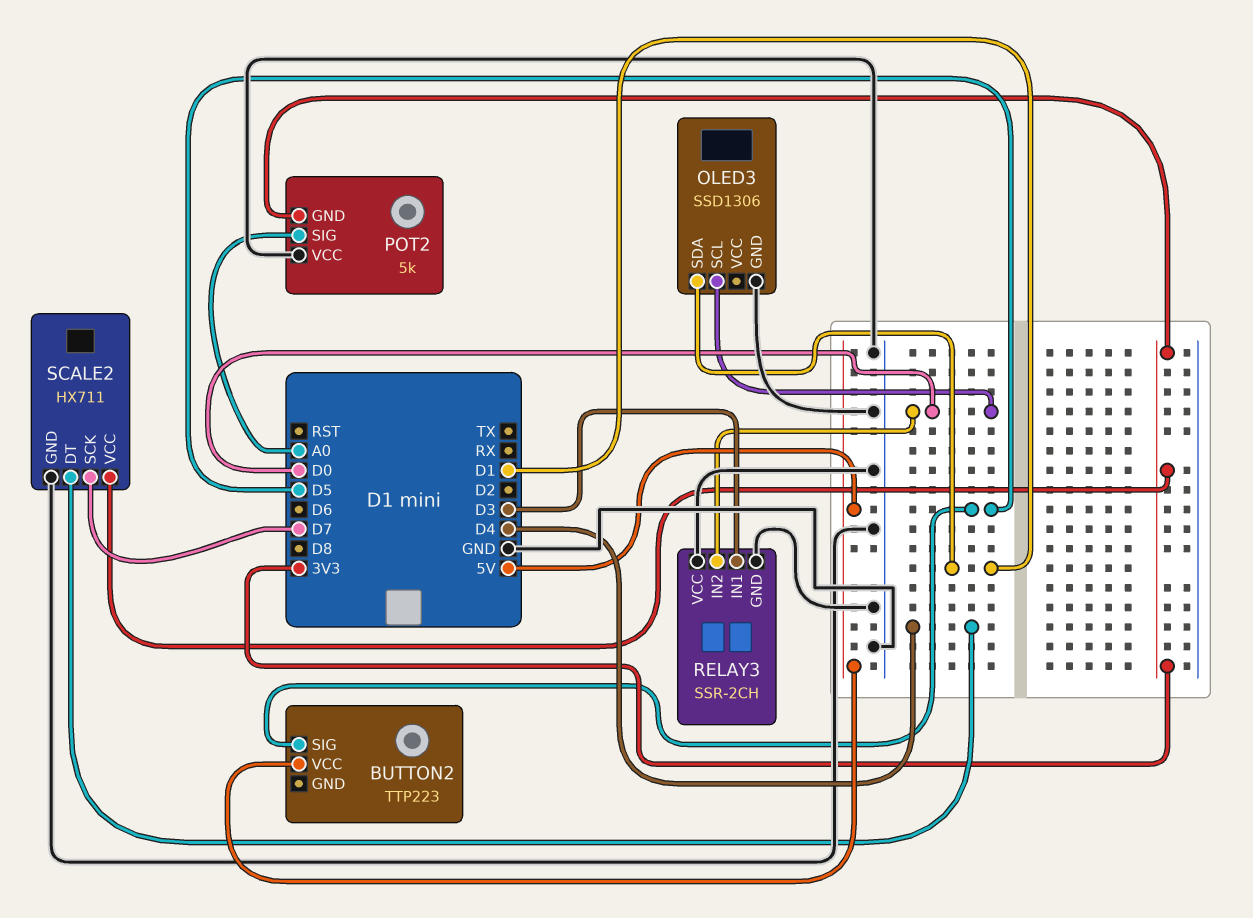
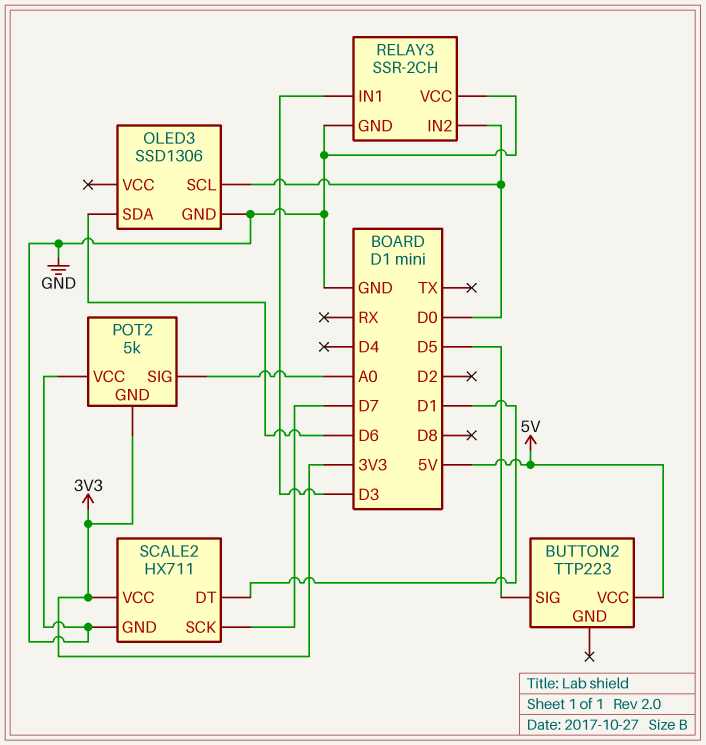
OLED3 pin SDA: D1 -> D6
SCALE2 pin DT: D4 -> D1

